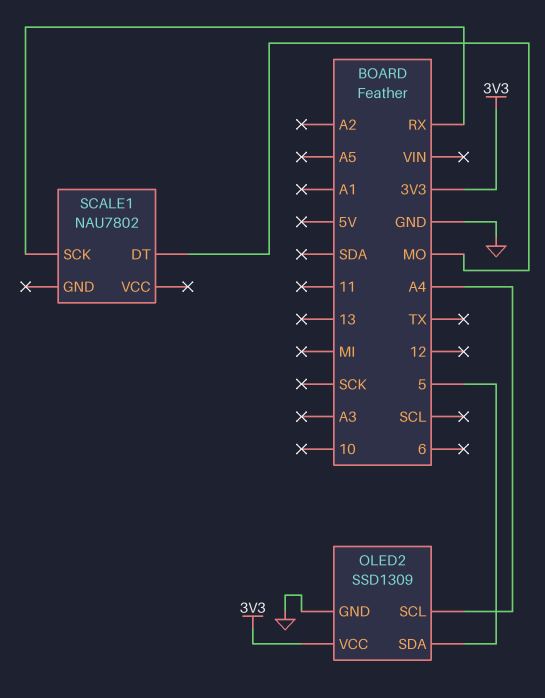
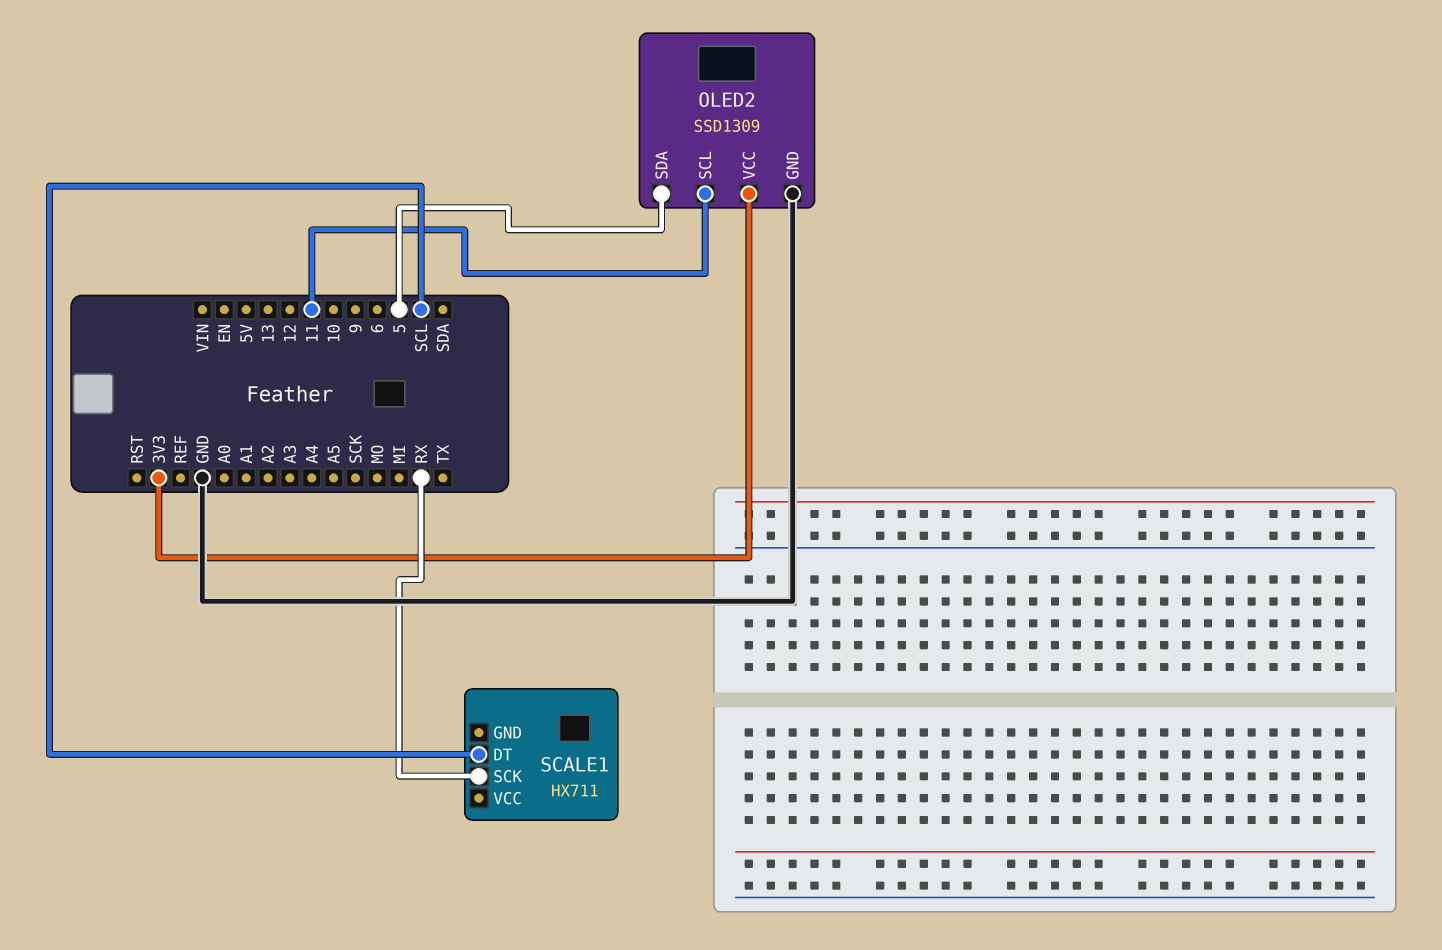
OLED2 pin SCL: A4 -> 11
SCALE1: NAU7802 -> HX711
SCALE1 pin DT: MO -> SCL

